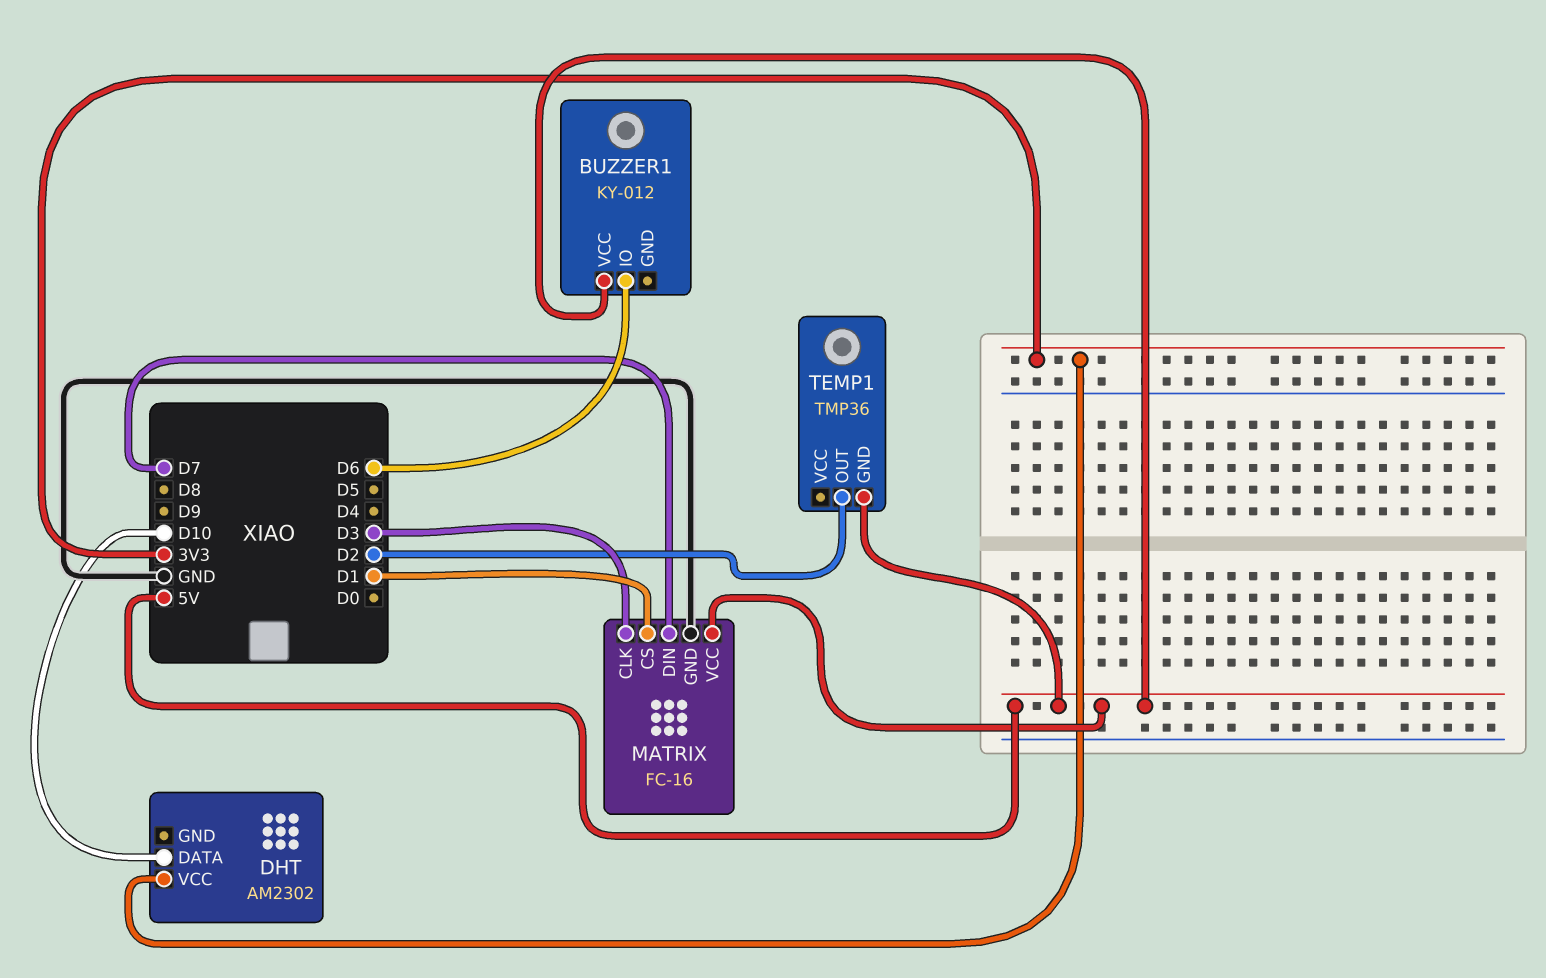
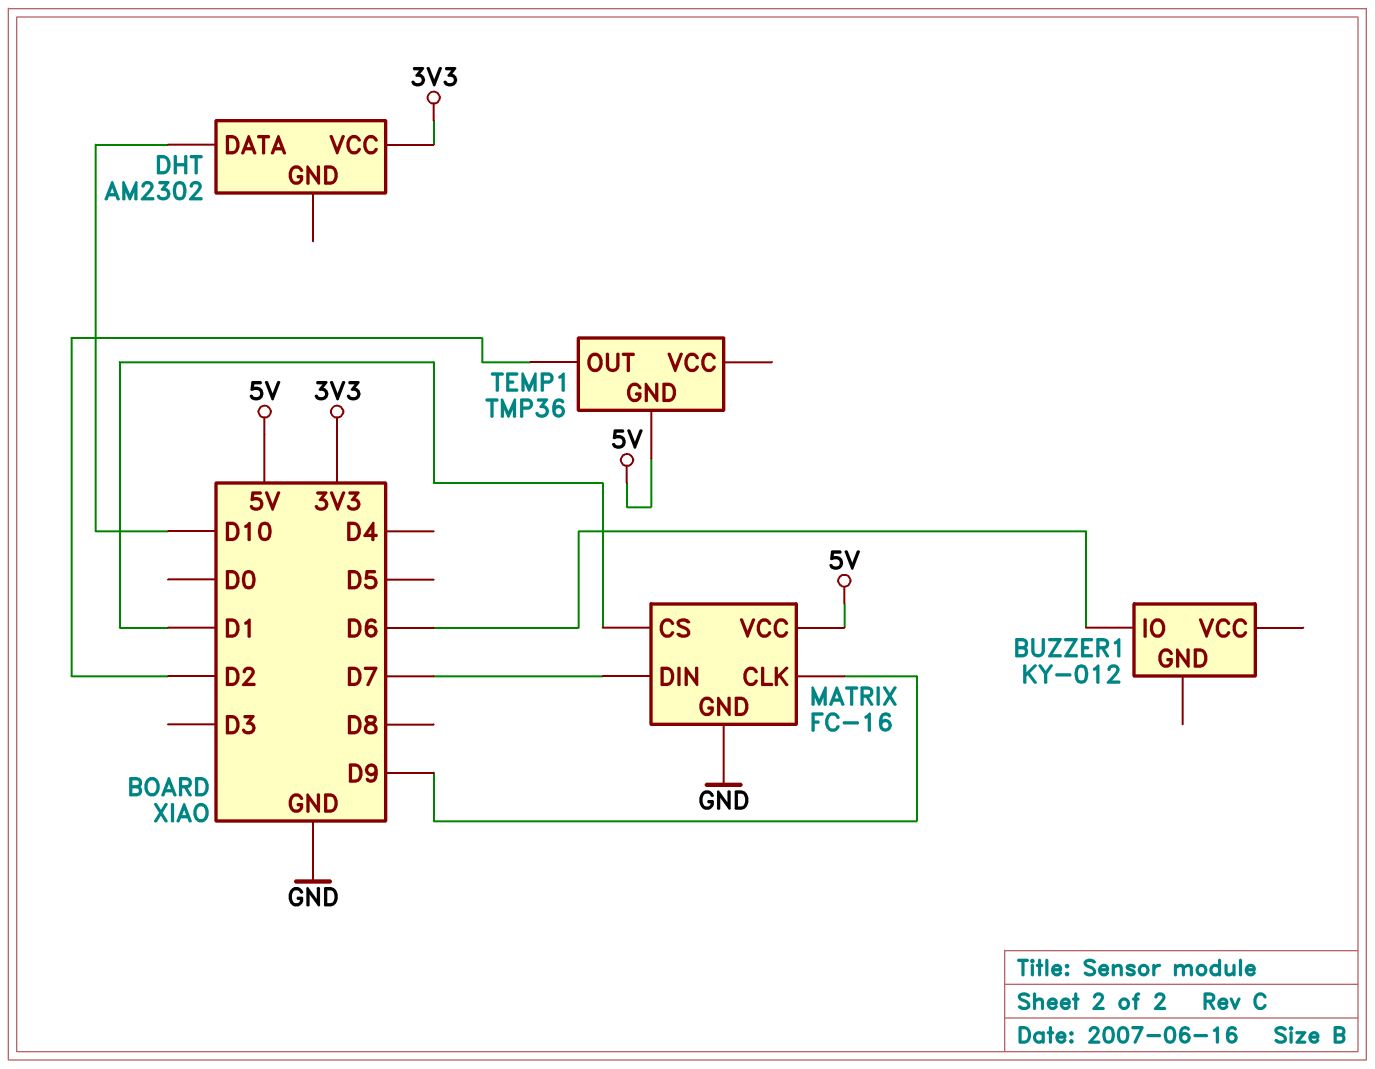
BUZZER1 pin VCC: 5V -> none
MATRIX pin CLK: D3 -> D9

